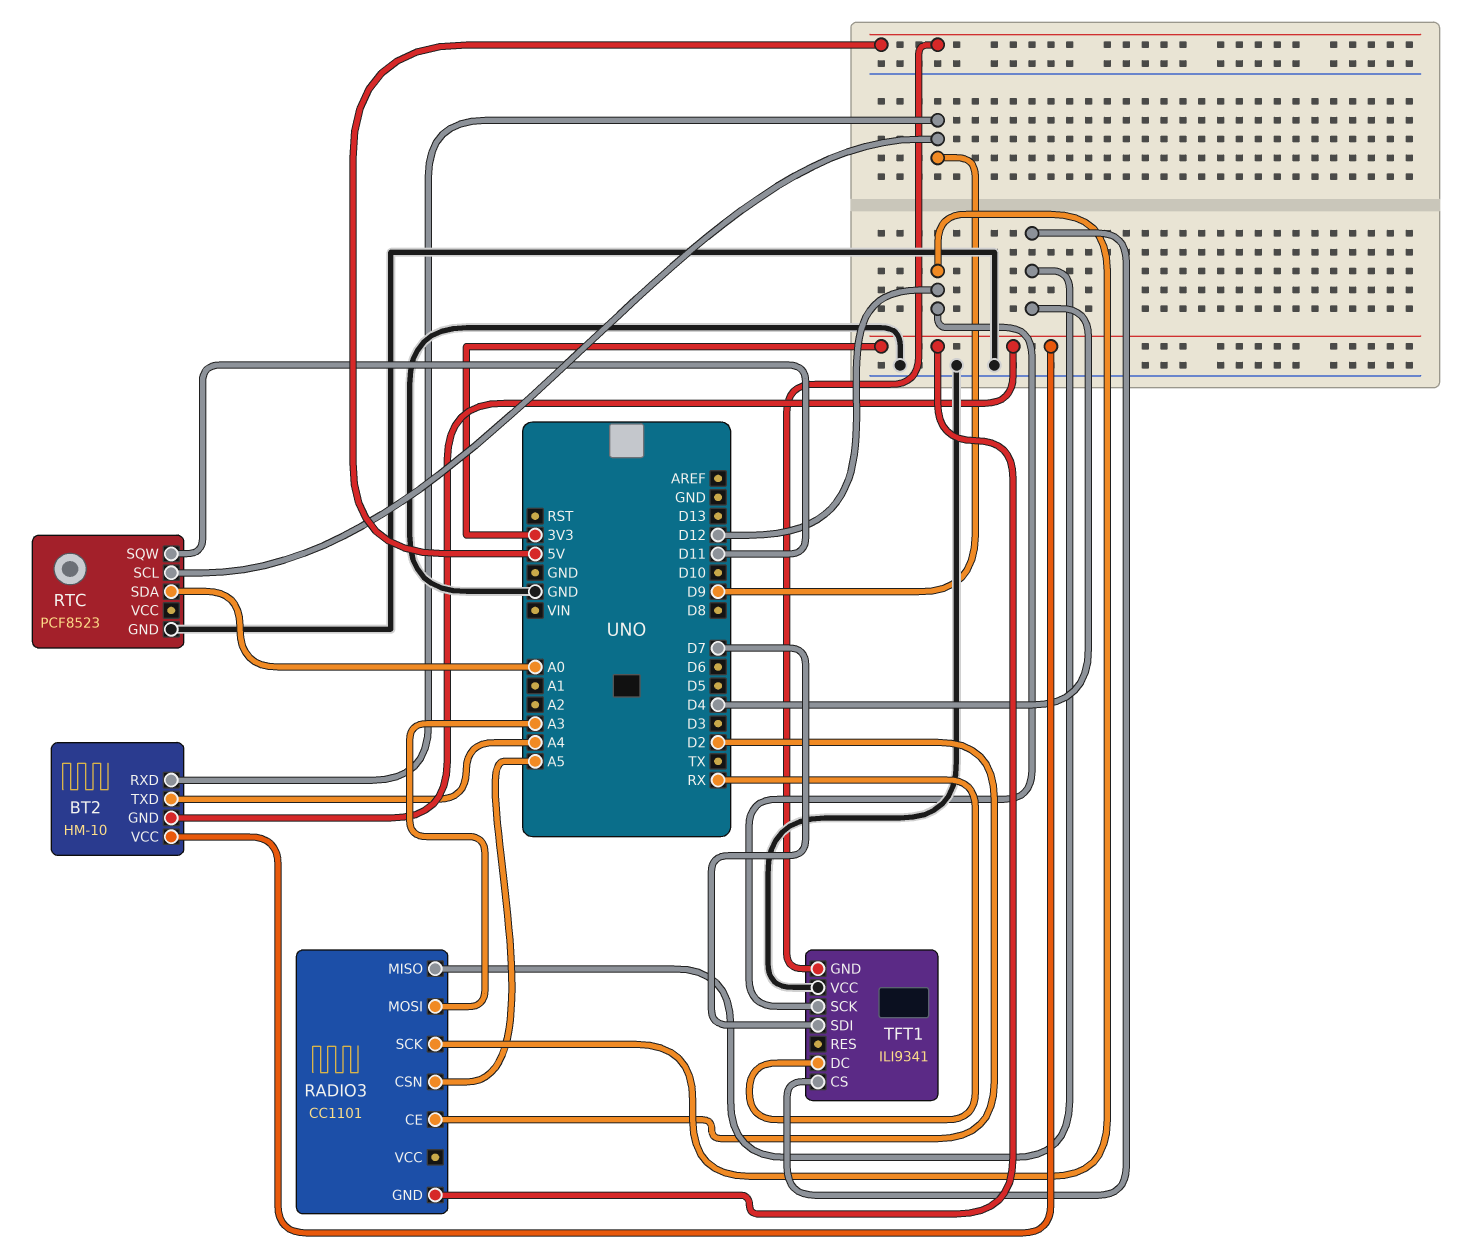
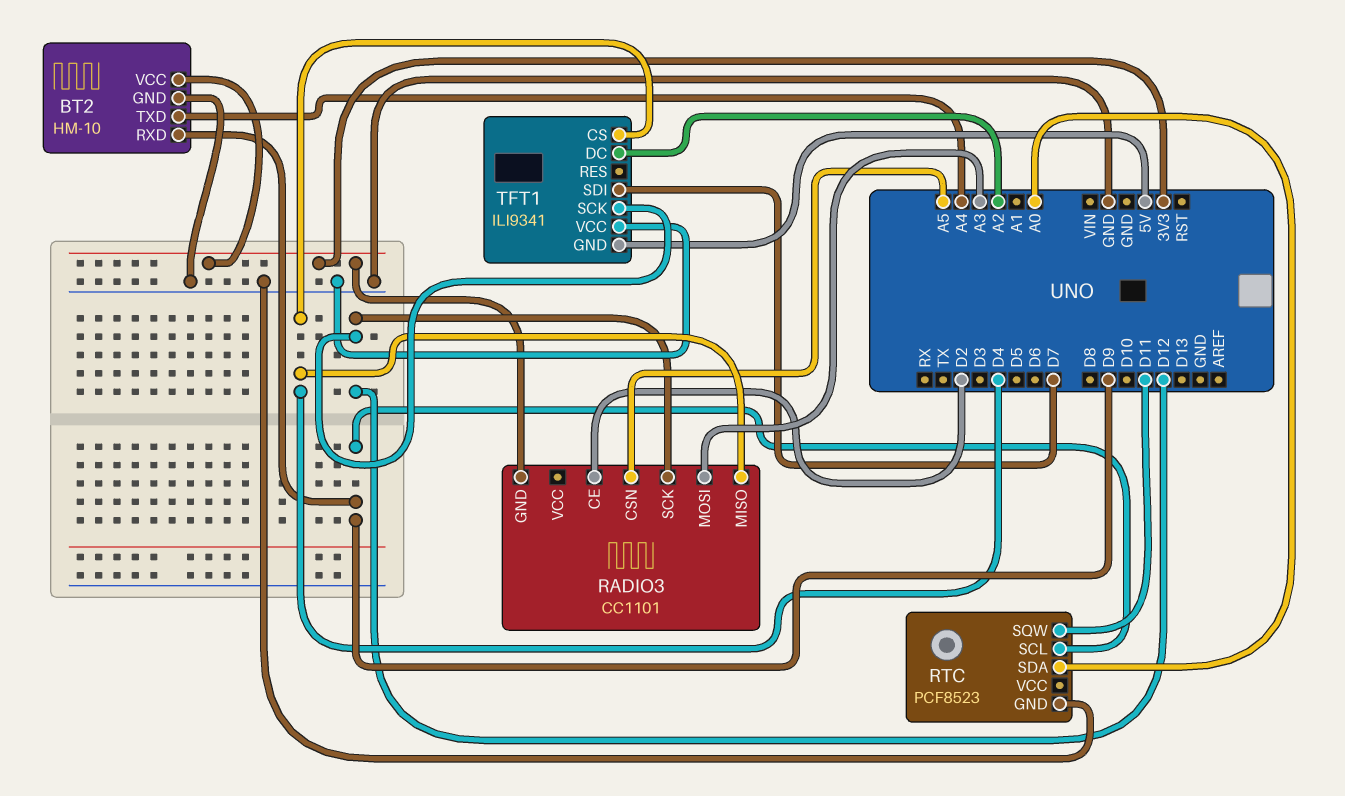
BT2 pin GND: 3V3 -> GND
TFT1 pin DC: RX -> A2

